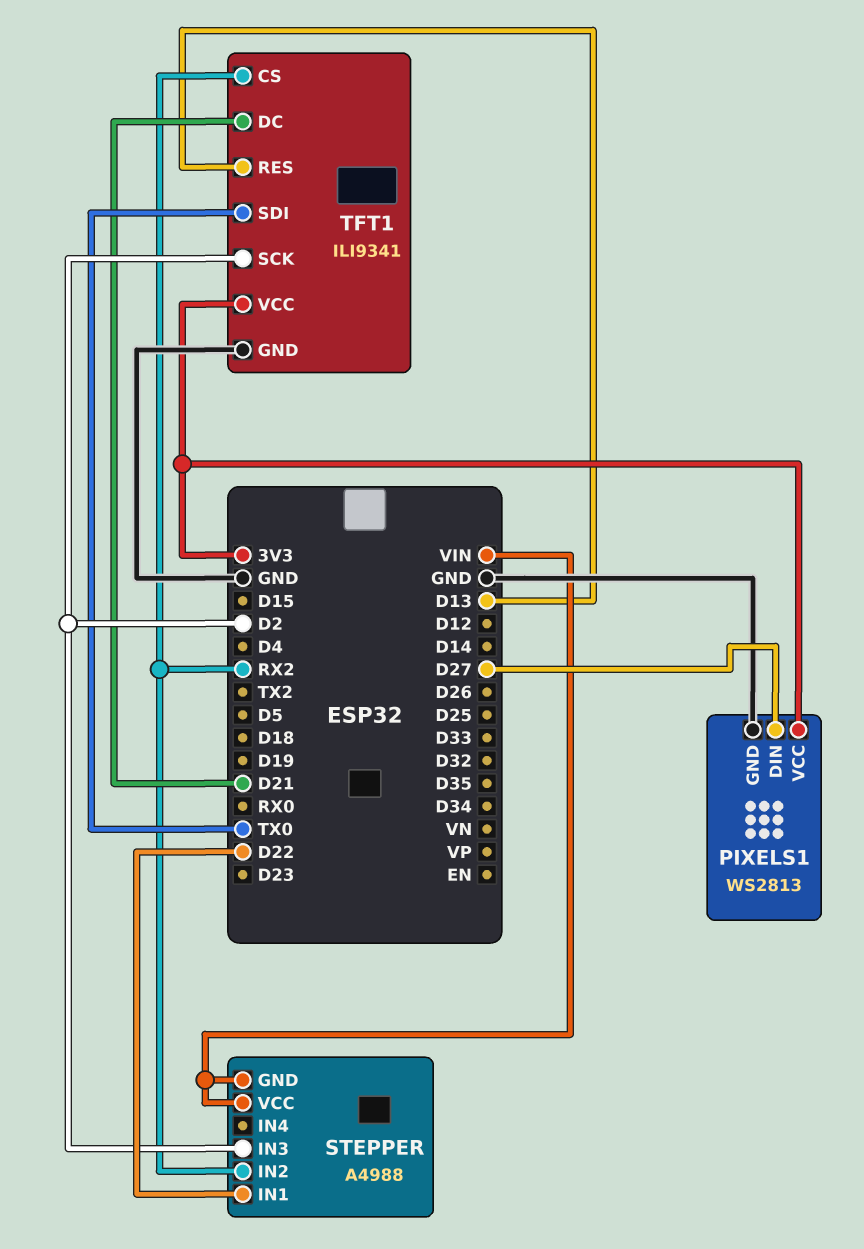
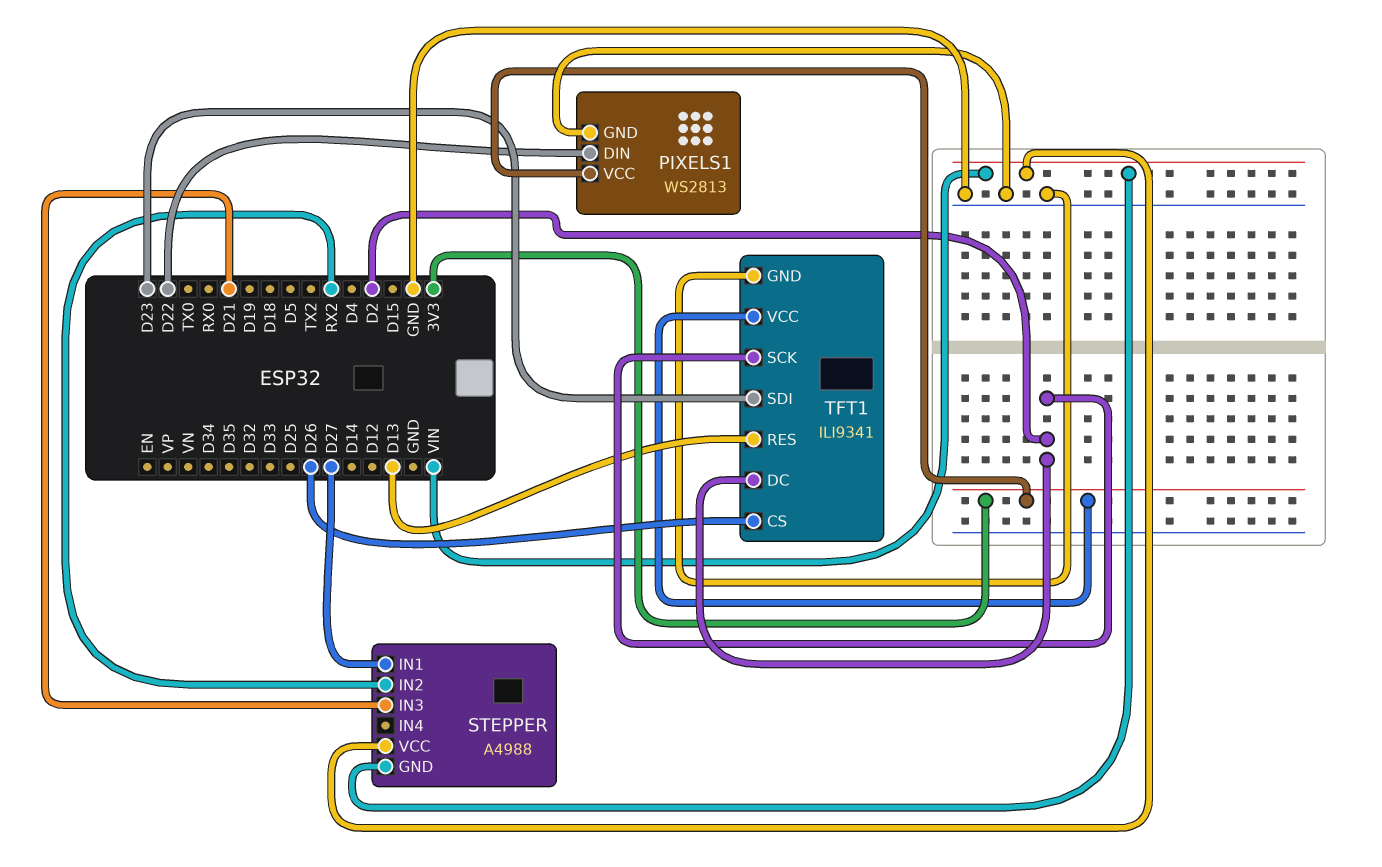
PIXELS1 pin DIN: D27 -> D22
STEPPER pin IN1: D22 -> D27
STEPPER pin IN3: D2 -> D21
TFT1 pin CS: RX2 -> D26
TFT1 pin DC: D21 -> D2
TFT1 pin SDI: TX0 -> D23

